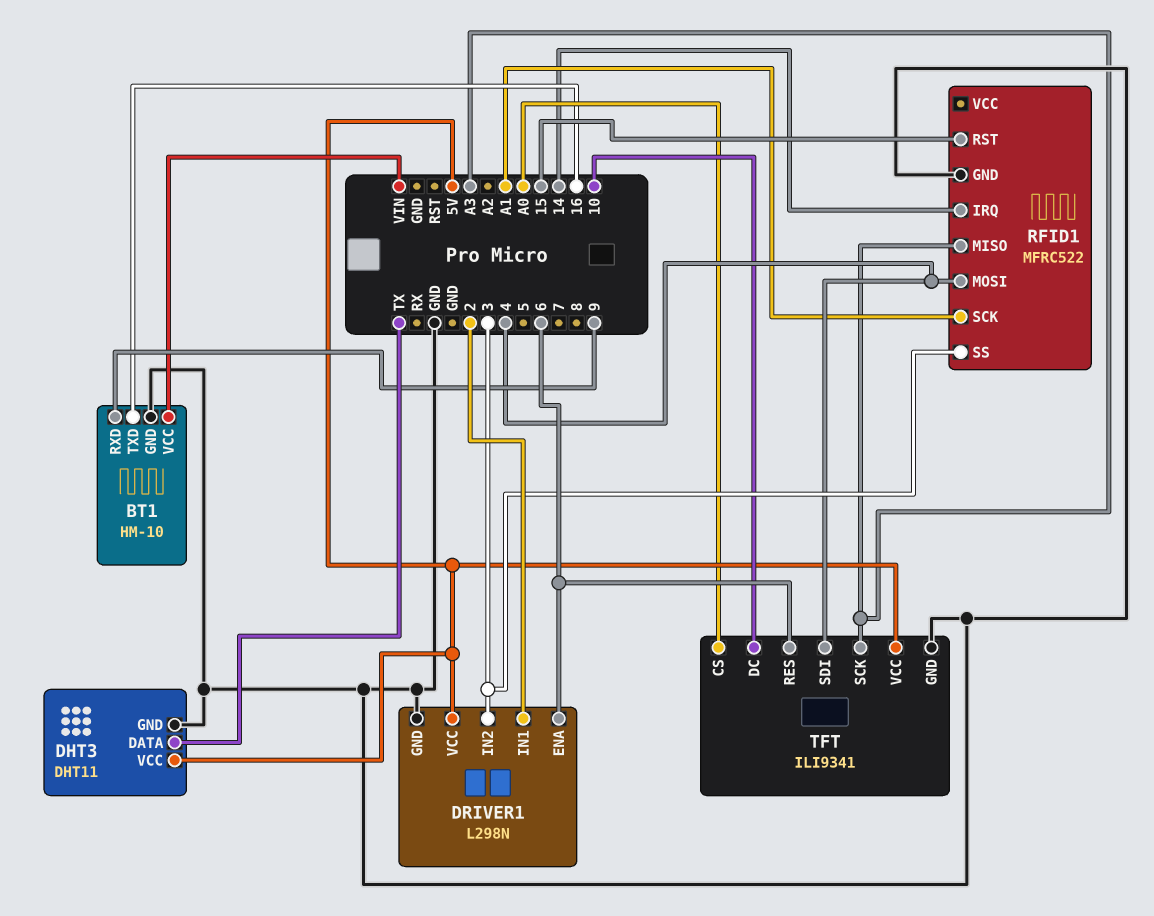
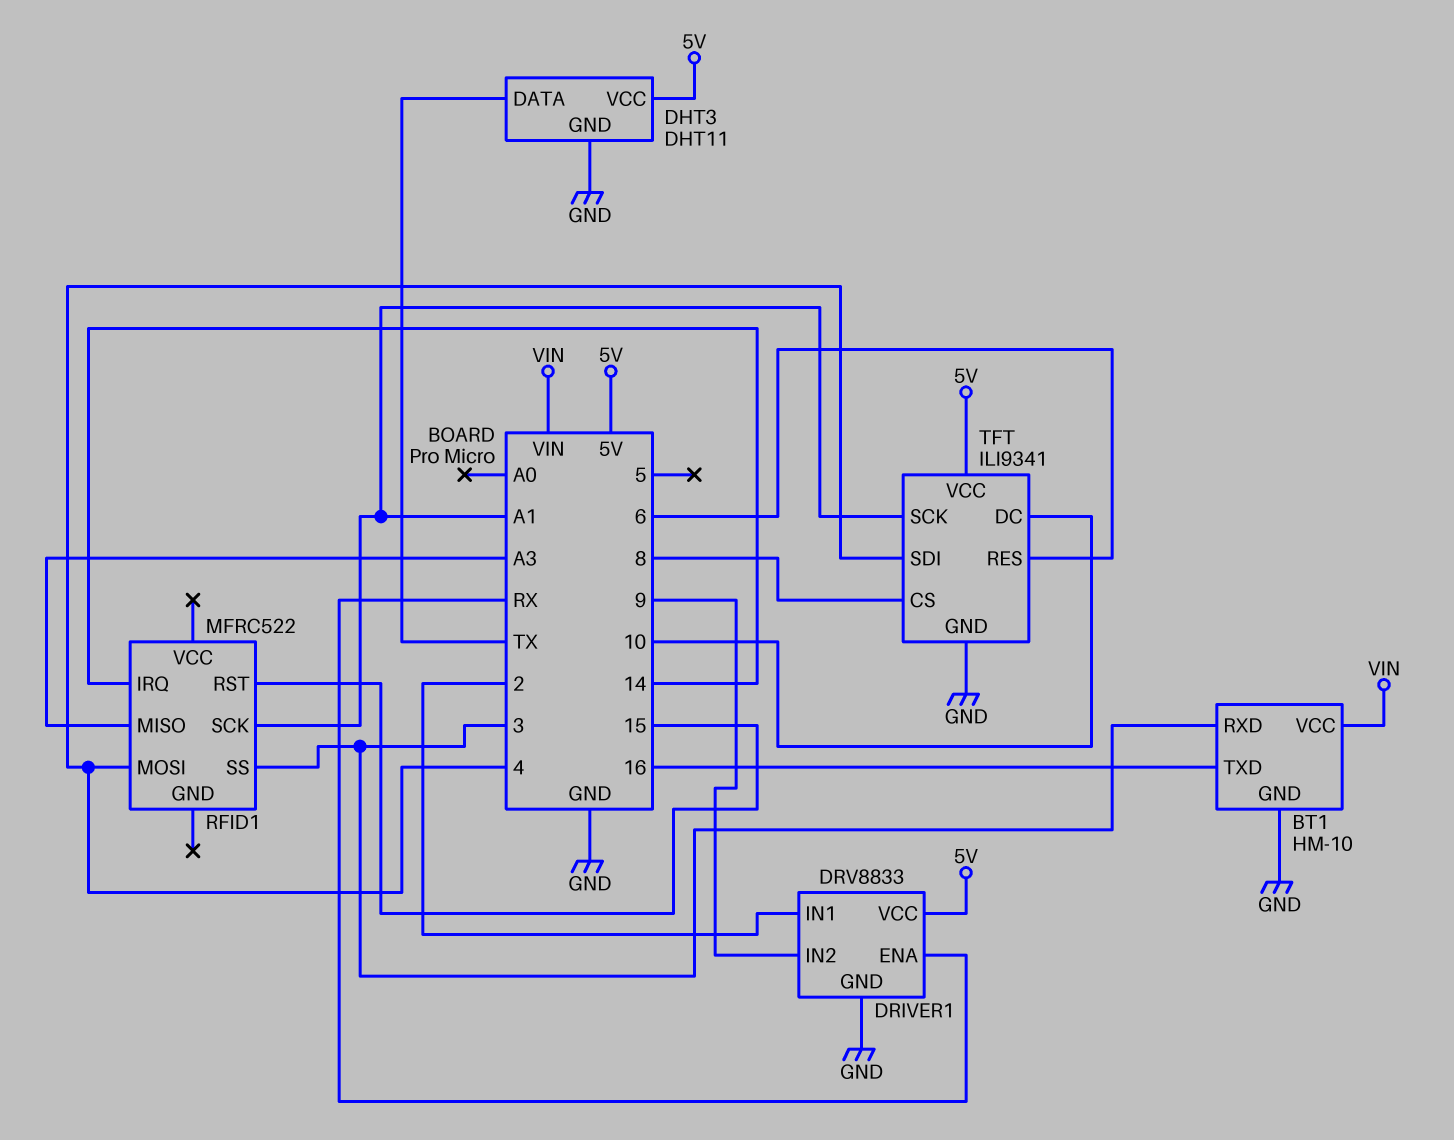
BT1 pin RXD: 9 -> 3
DRIVER1: L298N -> DRV8833
DRIVER1 pin ENA: 6 -> RX
DRIVER1 pin IN2: 3 -> 9
RFID1 pin GND: GND -> none
TFT pin CS: A0 -> 8
TFT pin SCK: A3 -> A1

